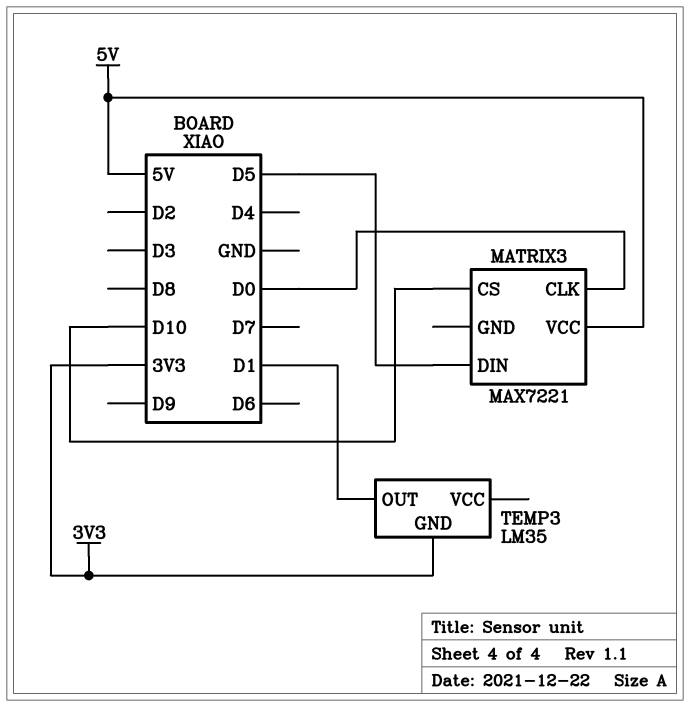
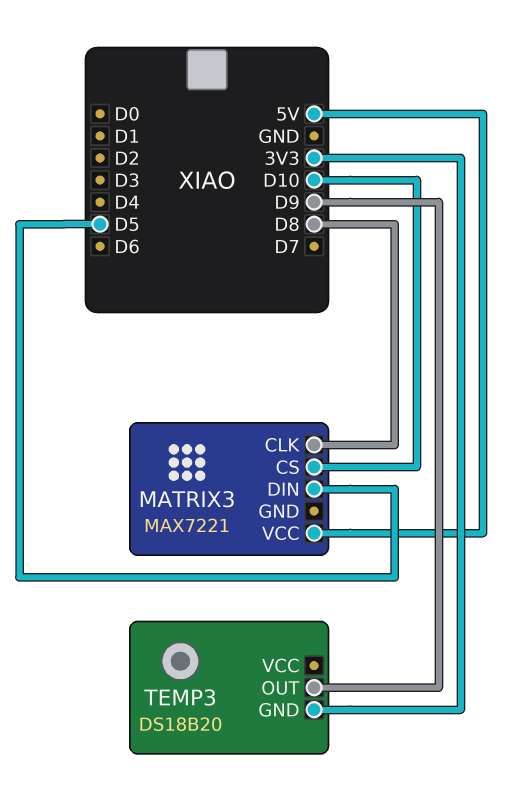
MATRIX3 pin CLK: D0 -> D8
TEMP3: LM35 -> DS18B20
TEMP3 pin OUT: D1 -> D9

